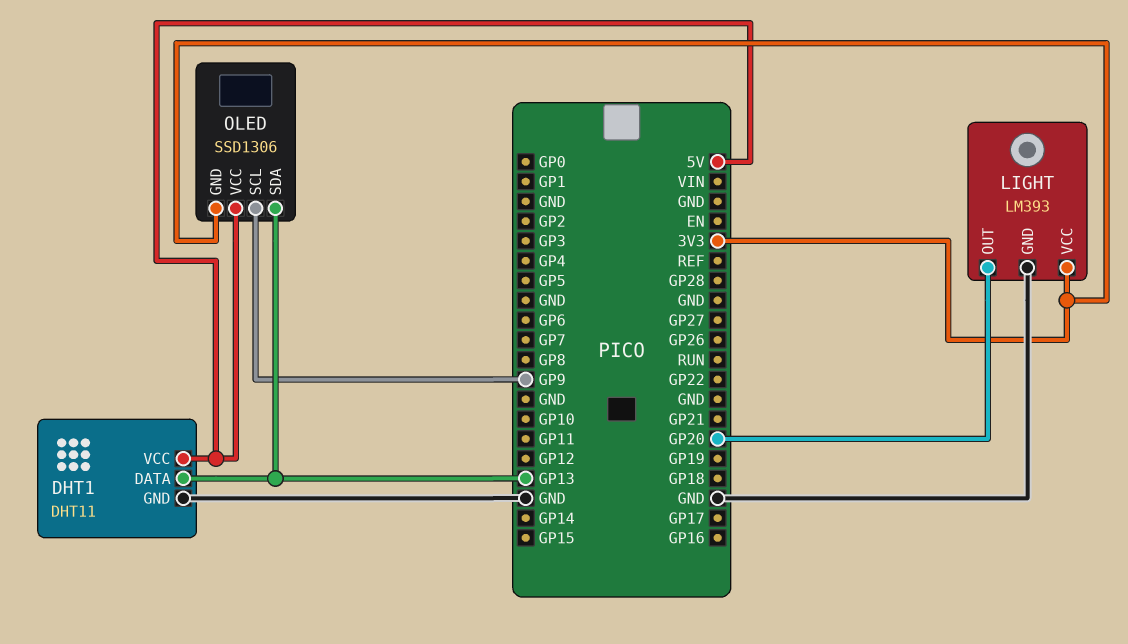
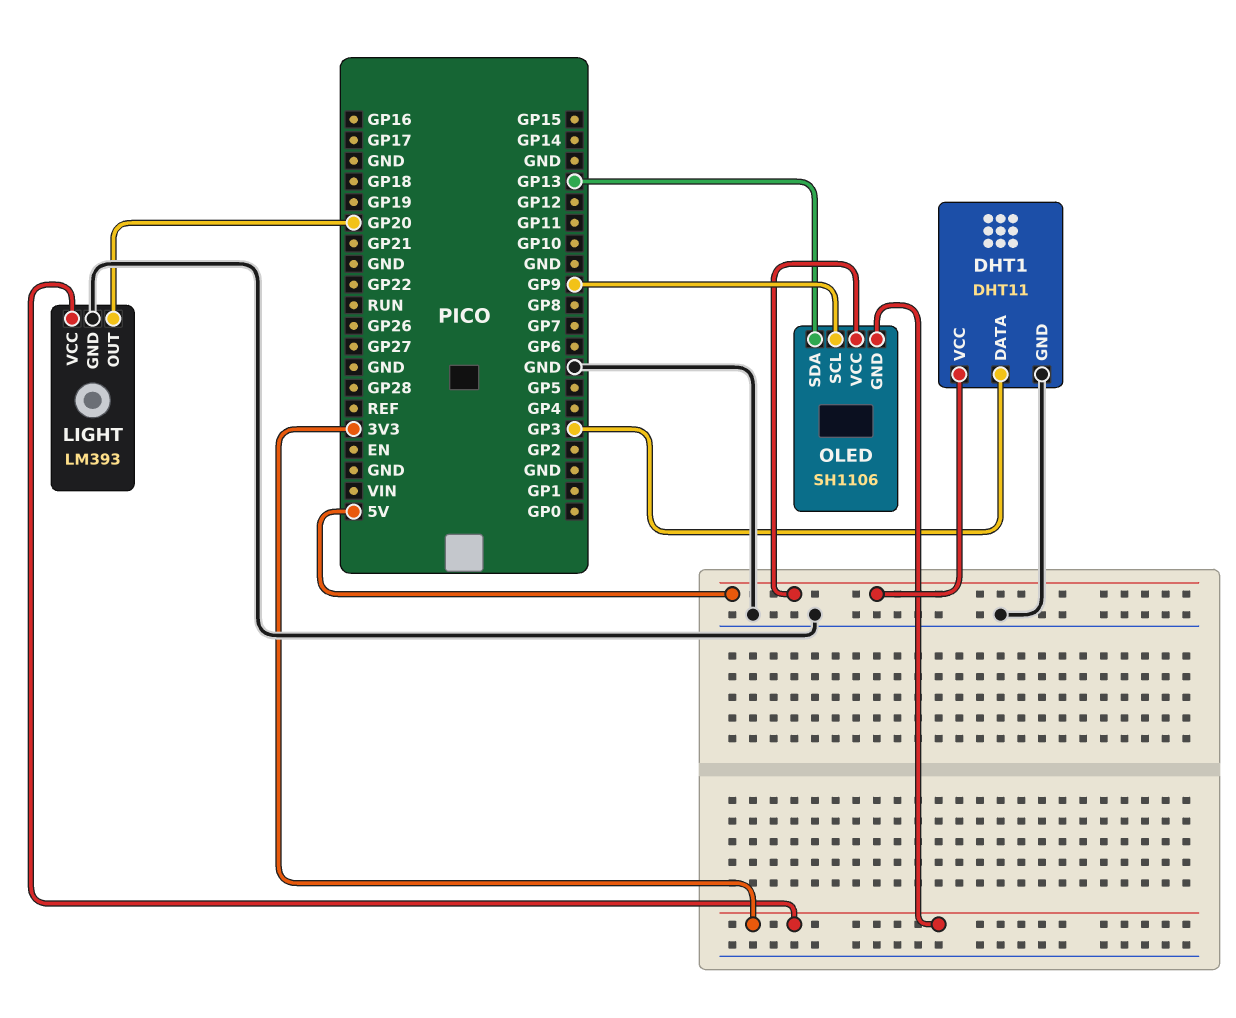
DHT1 pin DATA: GP13 -> GP3
OLED: SSD1306 -> SH1106

